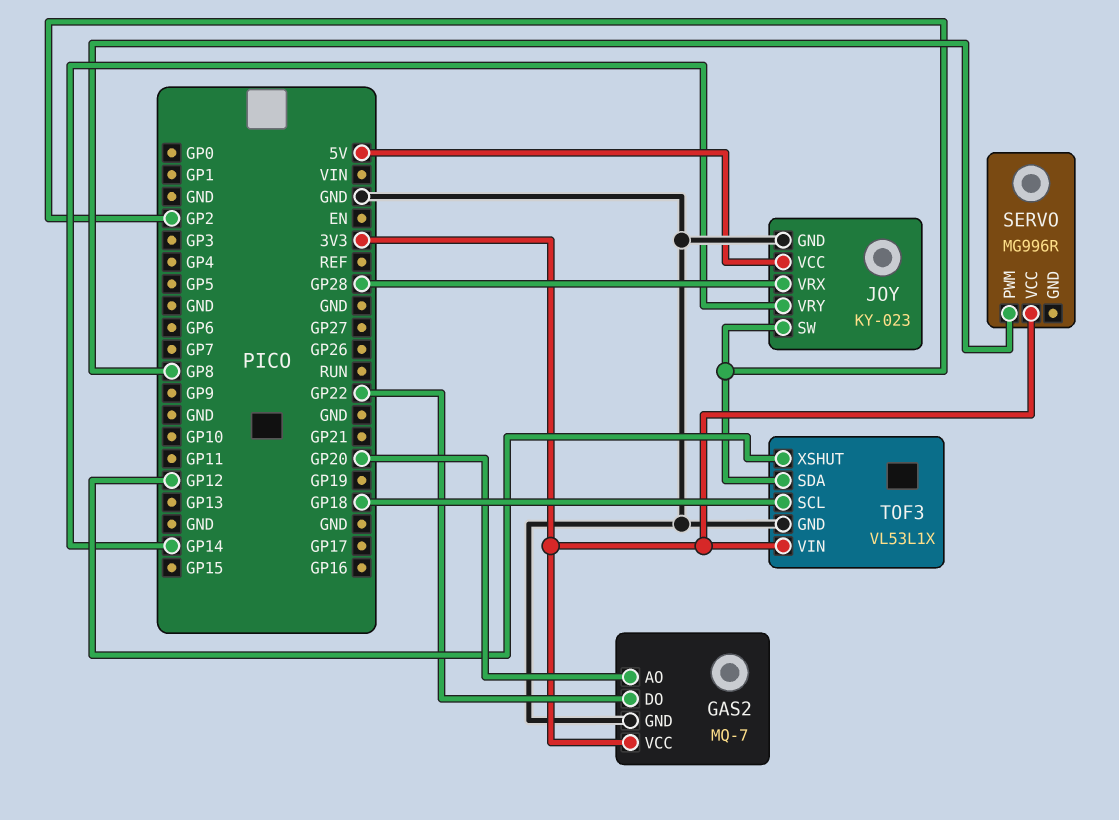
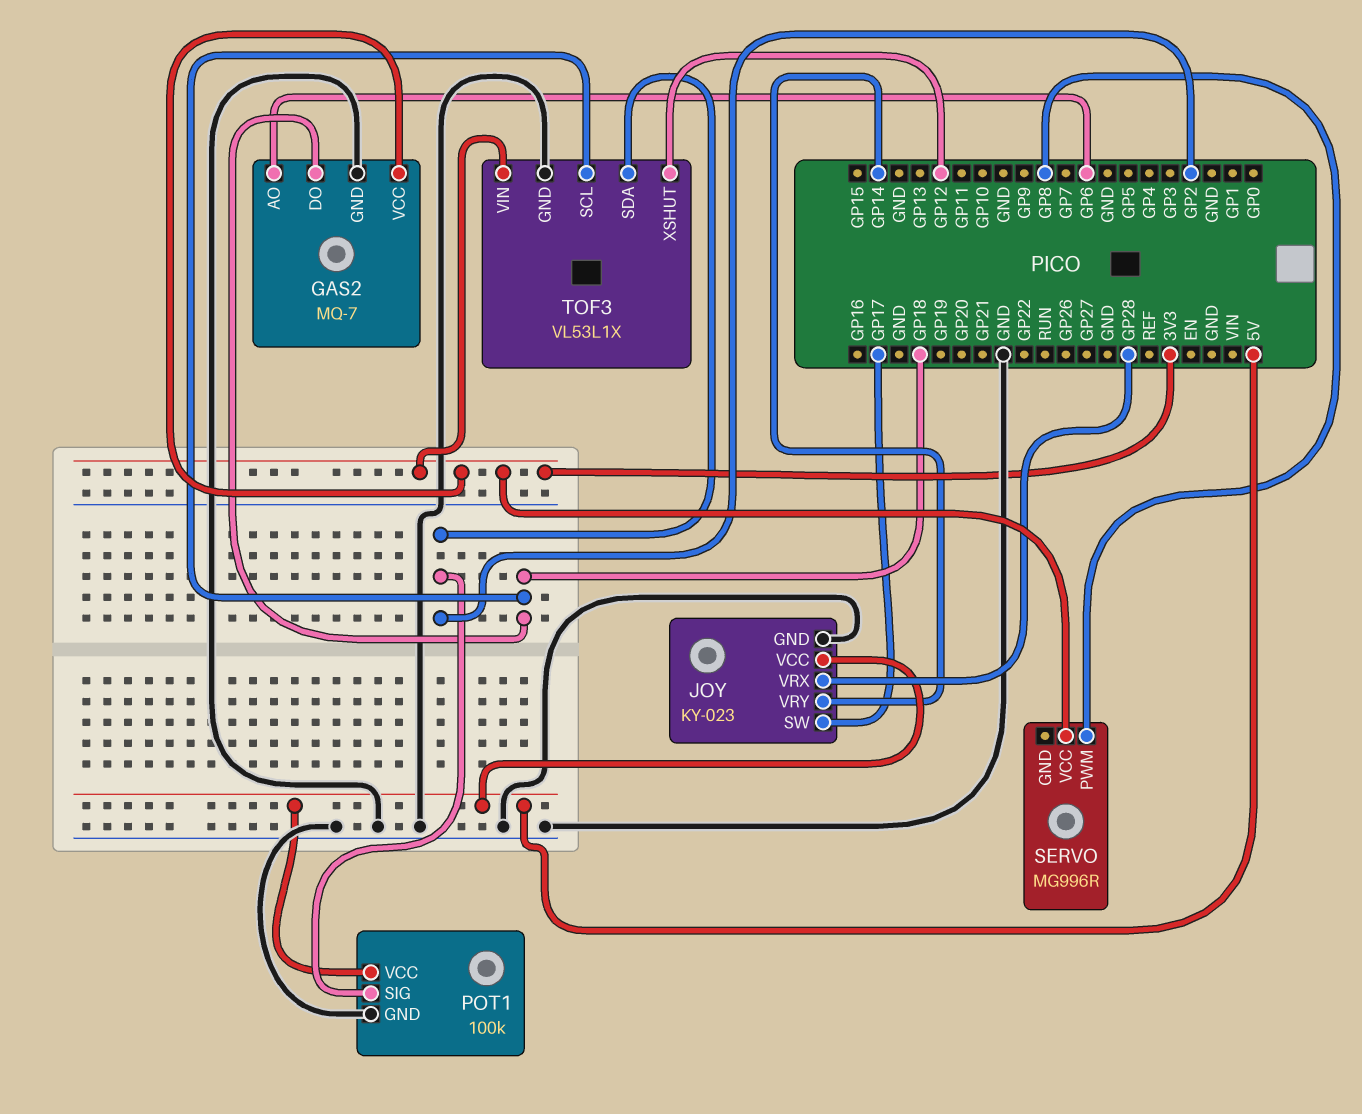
GAS2 pin AO: GP20 -> GP6
GAS2 pin DO: GP22 -> GP18
JOY pin SW: GP2 -> GP17
POT1: none -> 100k
POT1 pin GND: none -> GND
POT1 pin SIG: none -> GP2
POT1 pin VCC: none -> 5V

